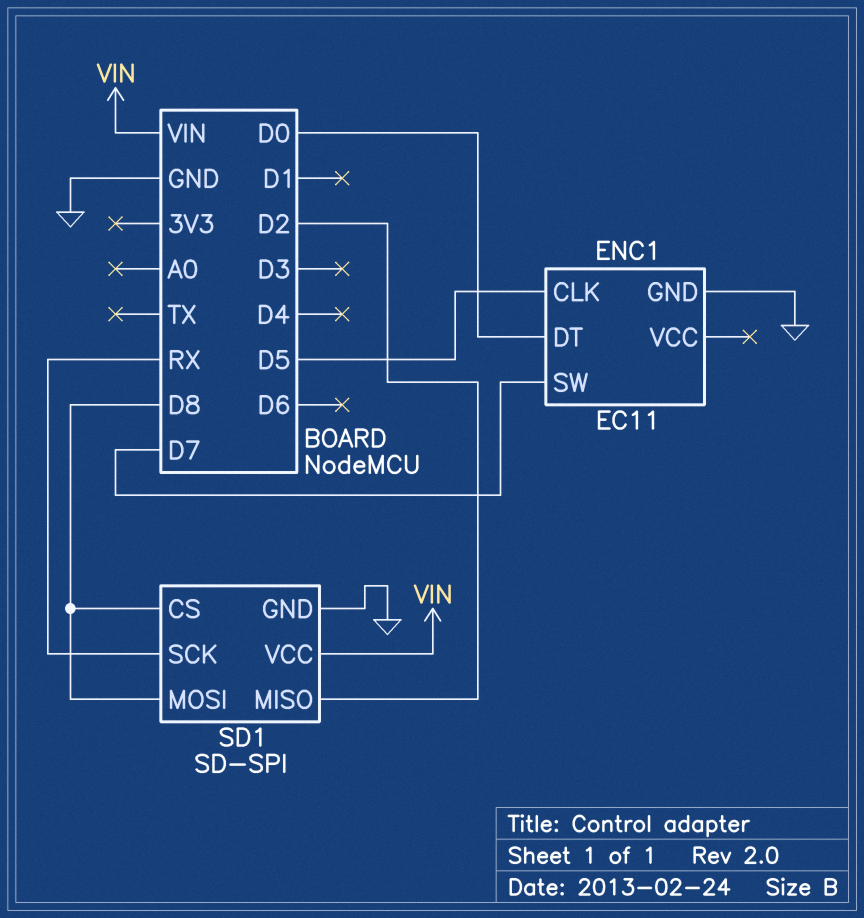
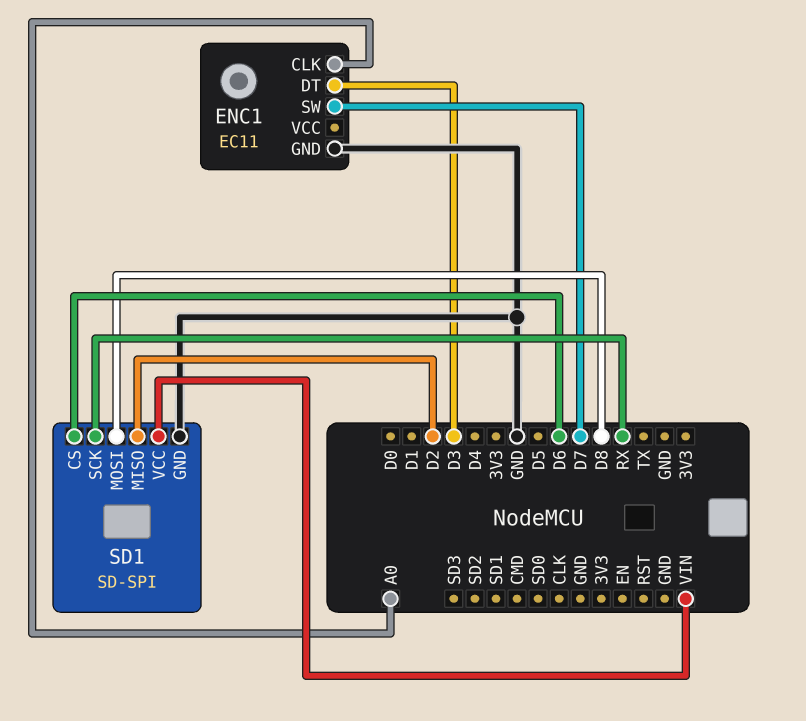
ENC1 pin CLK: D5 -> A0
ENC1 pin DT: D0 -> D3
SD1 pin CS: D8 -> D6

